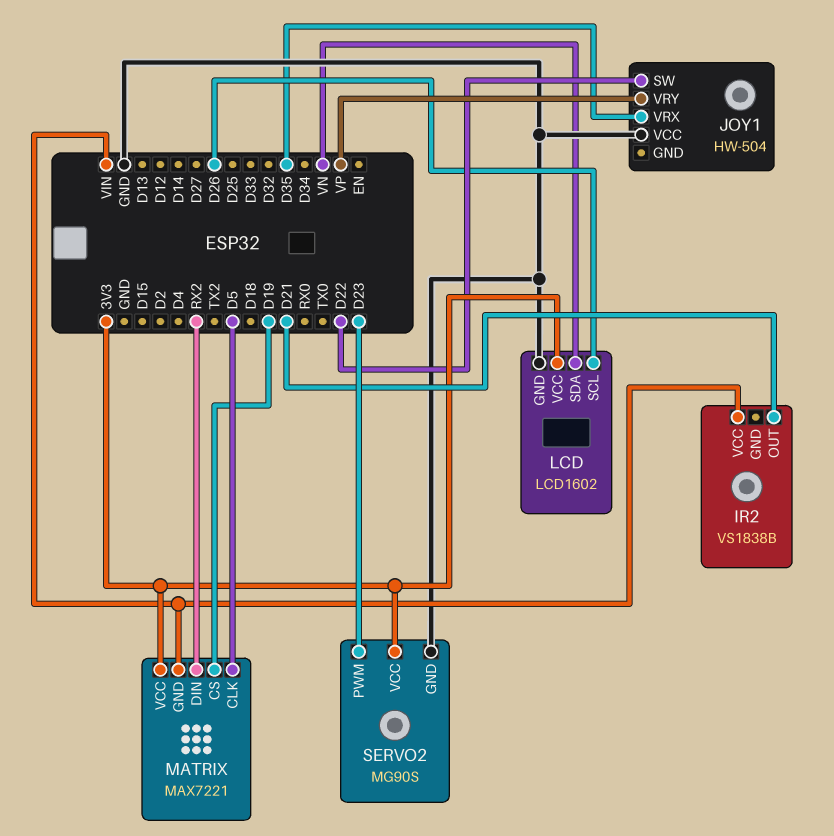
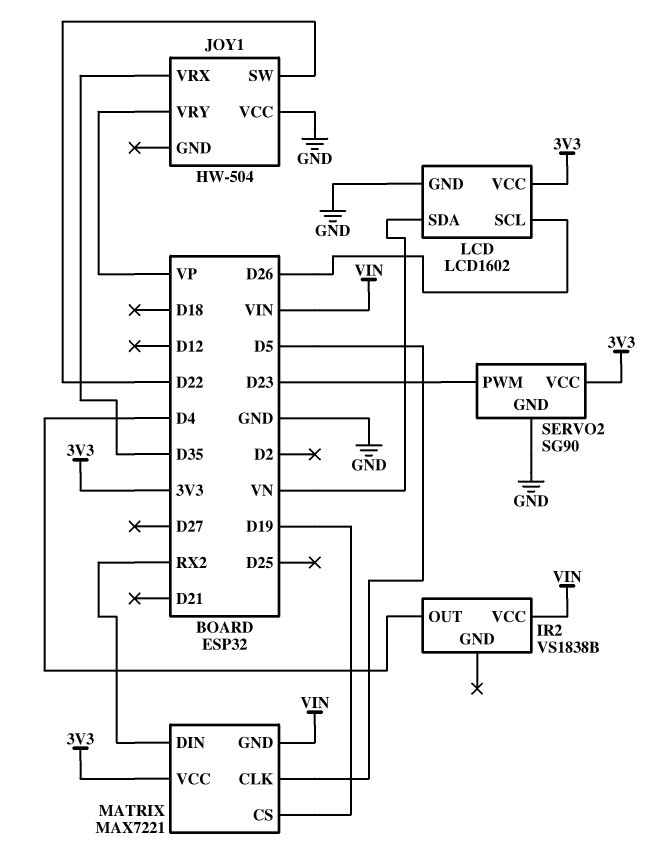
IR2 pin OUT: D21 -> D4
SERVO2: MG90S -> SG90

